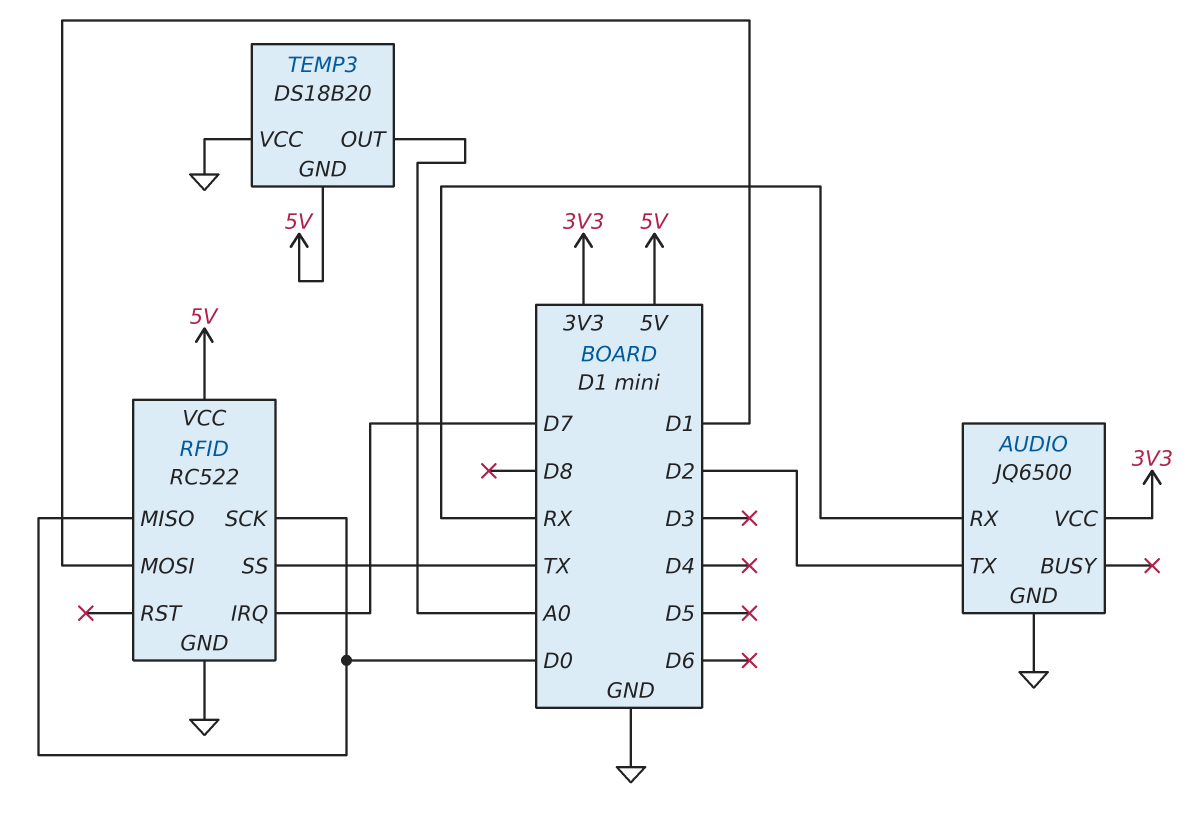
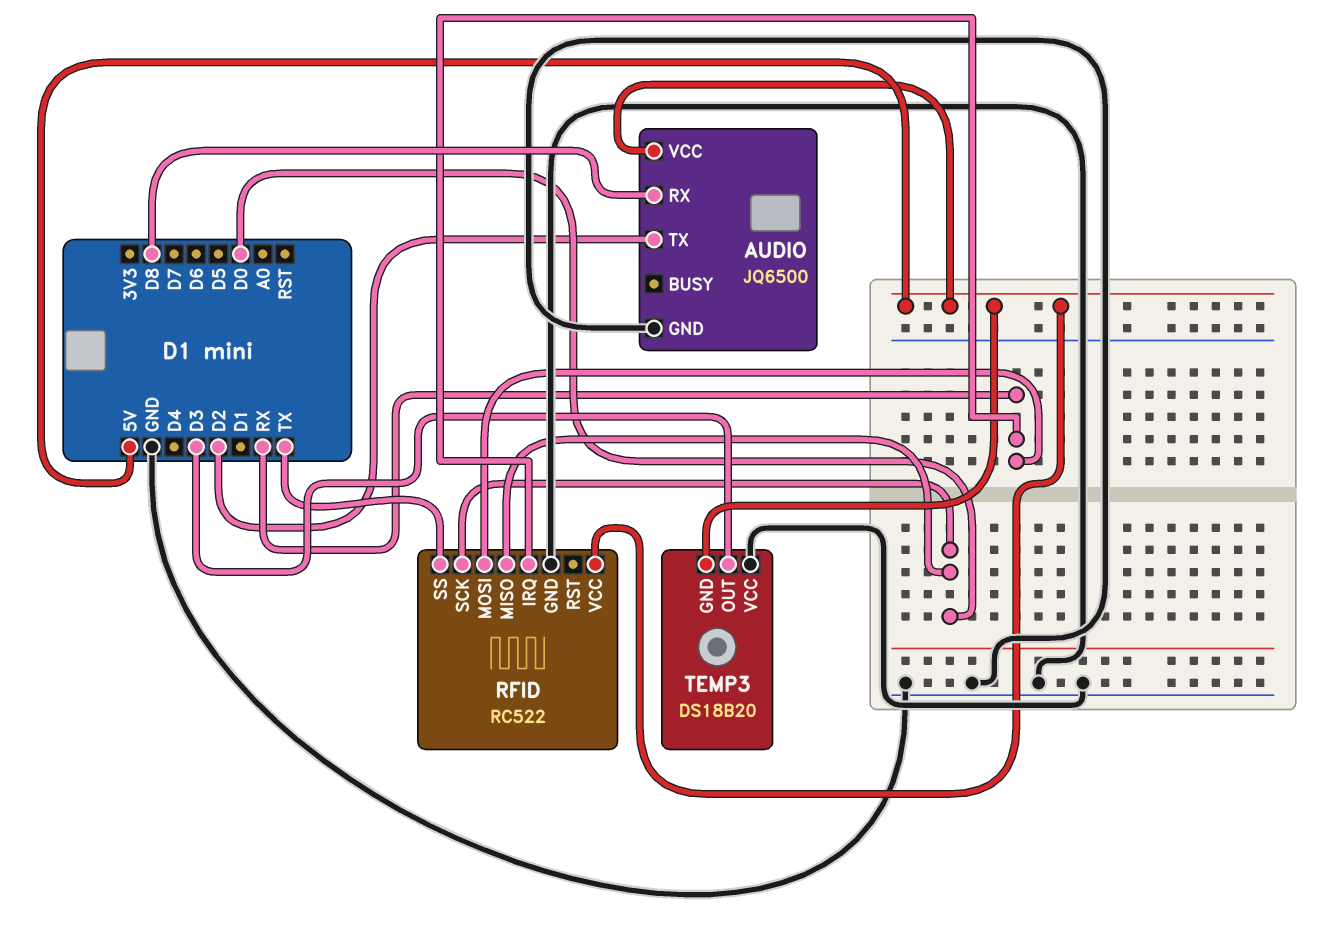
AUDIO pin RX: RX -> D8
AUDIO pin VCC: 3V3 -> 5V
RFID pin IRQ: D7 -> RX
RFID pin MOSI: D1 -> RX
TEMP3 pin OUT: A0 -> D3

